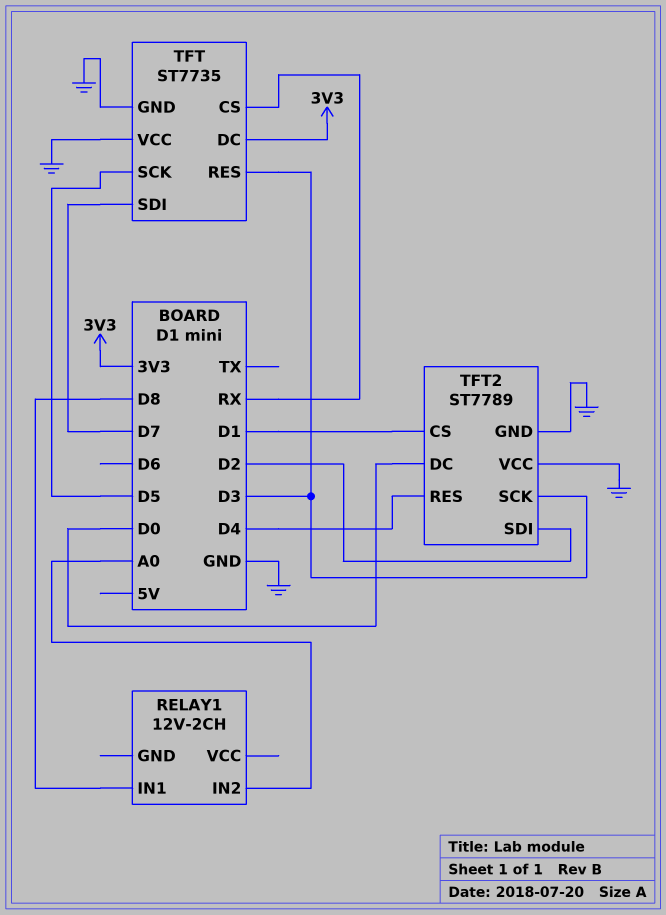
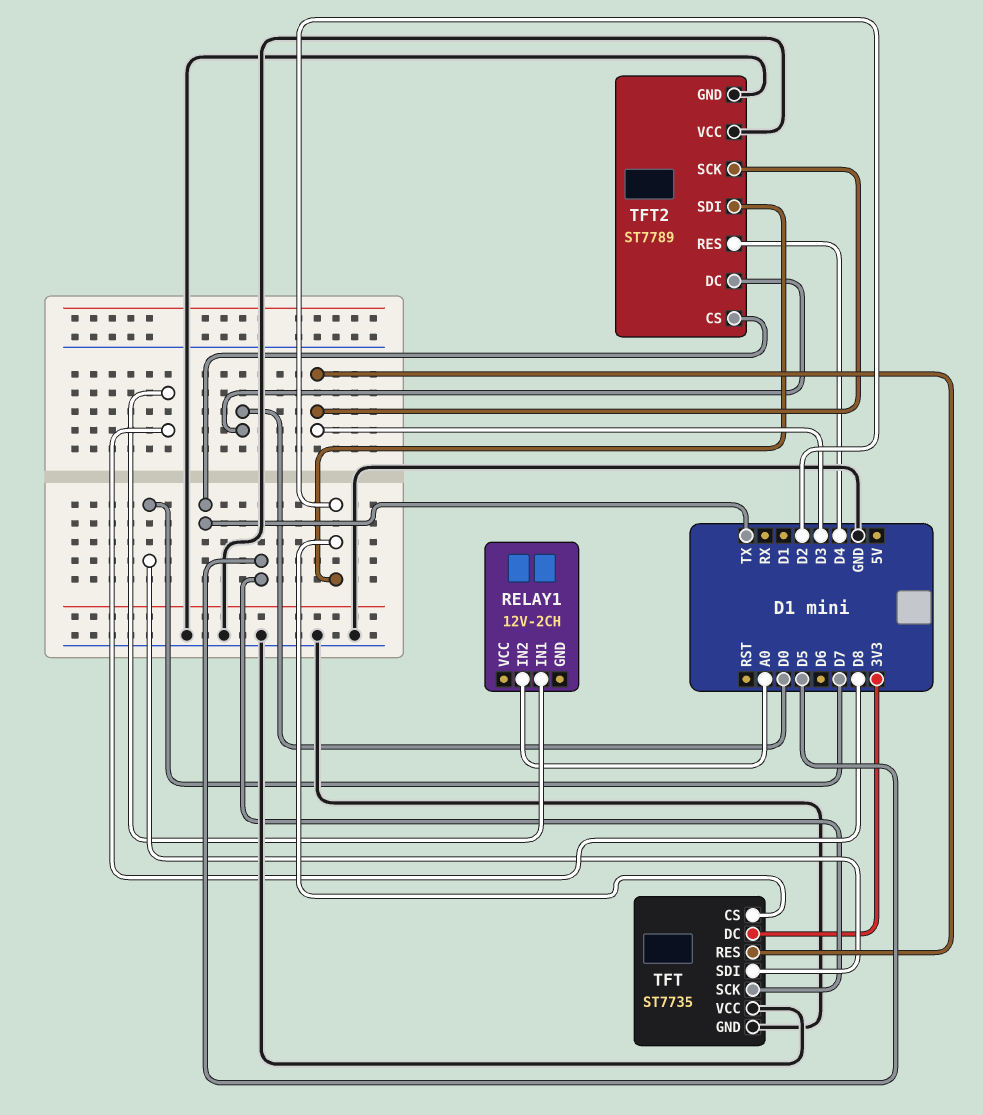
TFT pin CS: RX -> D2
TFT2 pin CS: D1 -> TX

